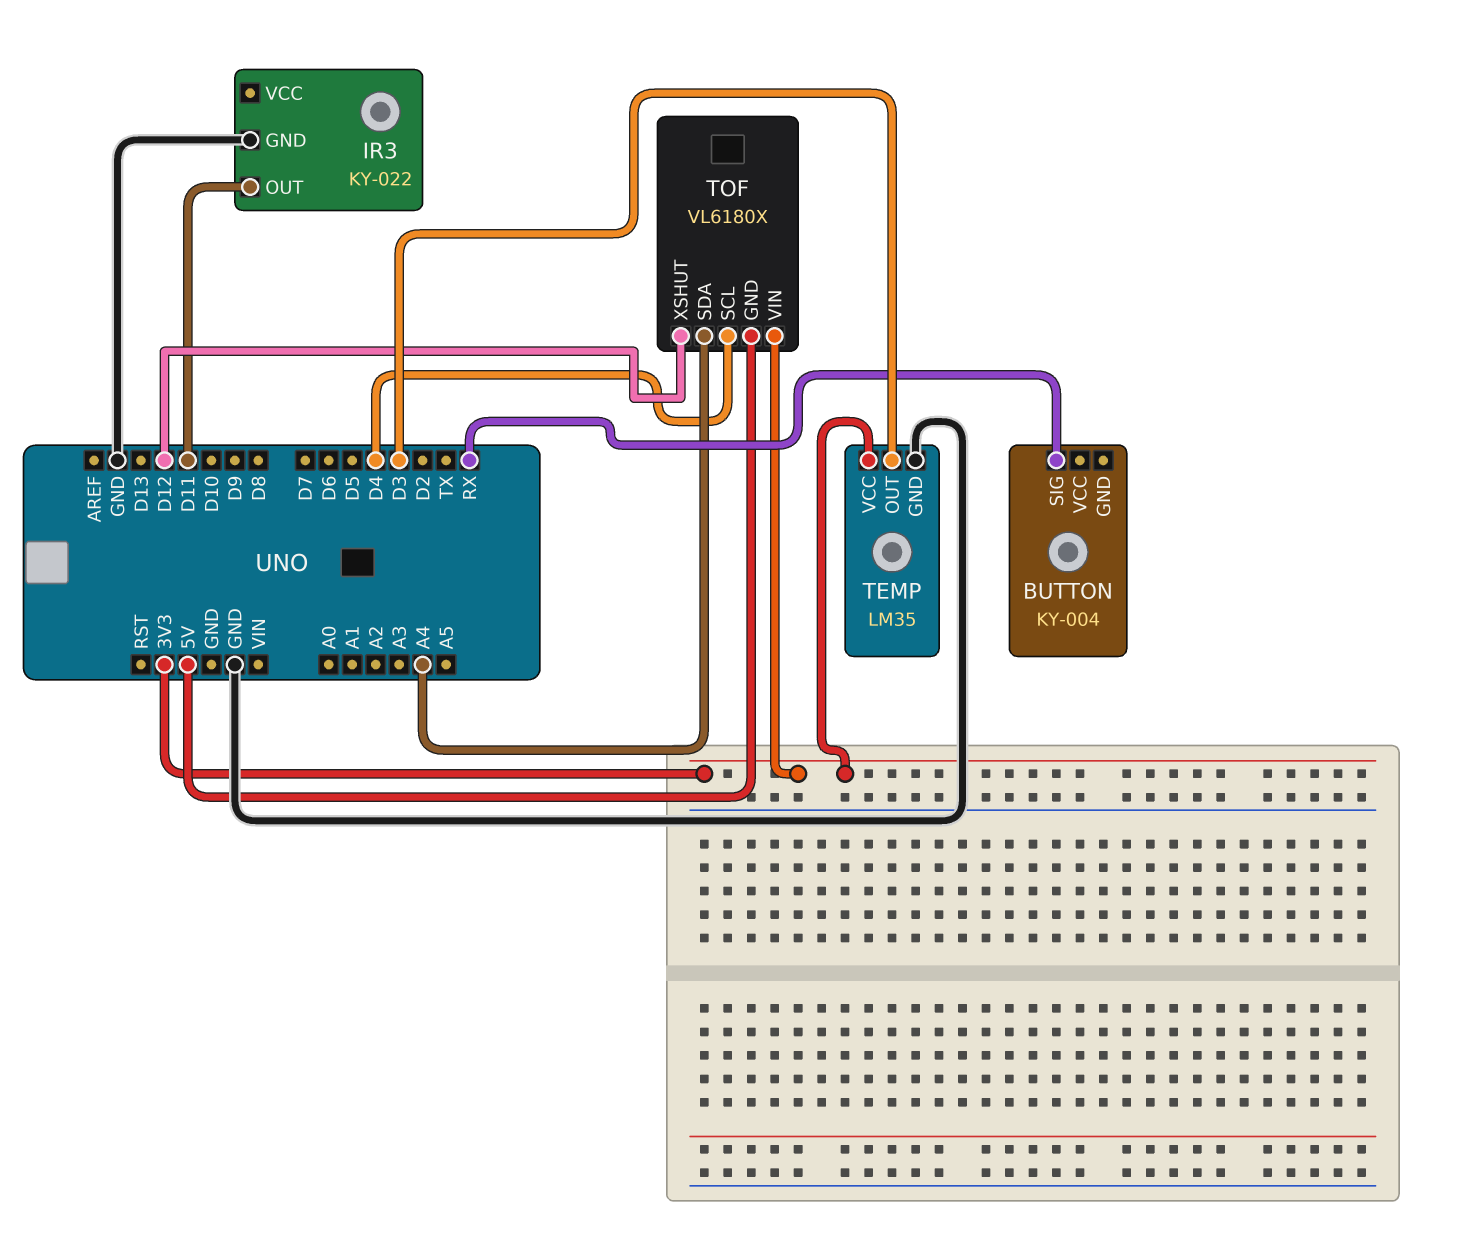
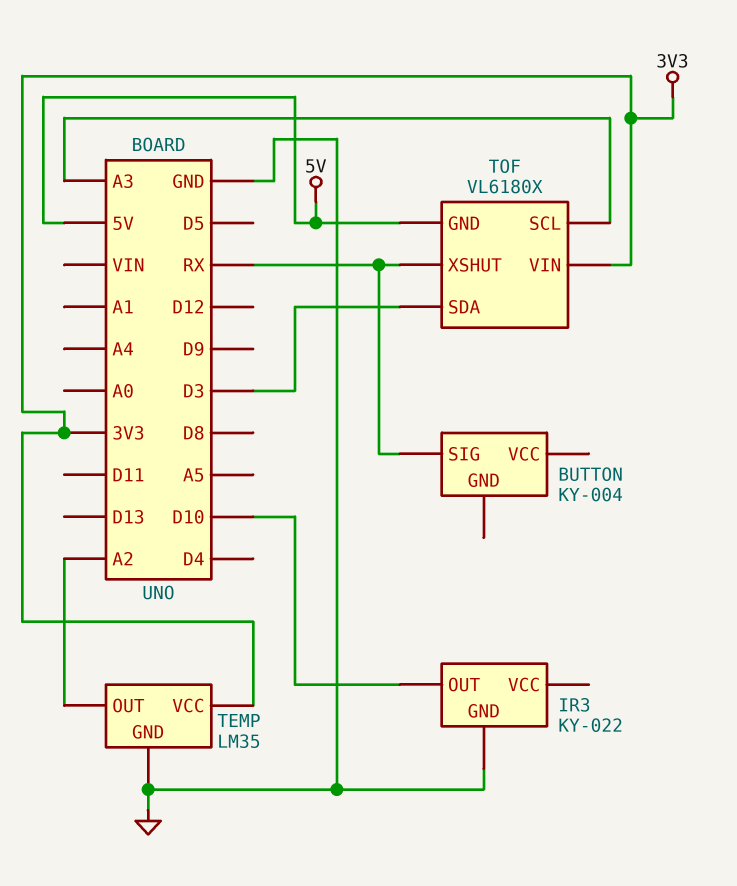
IR3 pin OUT: D11 -> D10
TEMP pin OUT: D3 -> A2
TOF pin SCL: D4 -> A3
TOF pin SDA: A4 -> D3
TOF pin XSHUT: D12 -> RX

